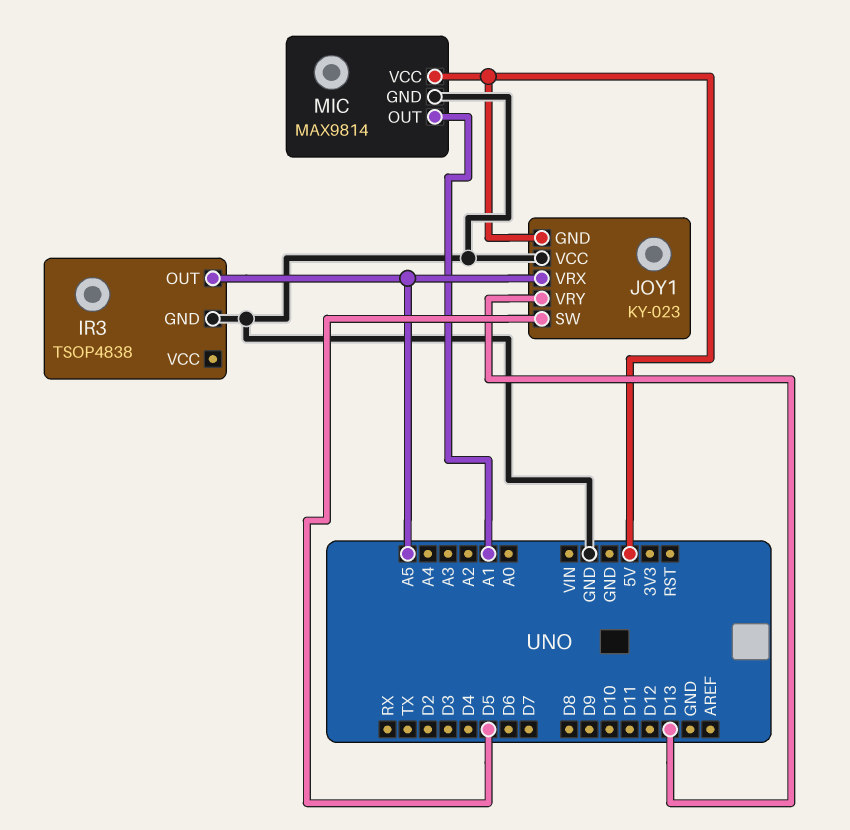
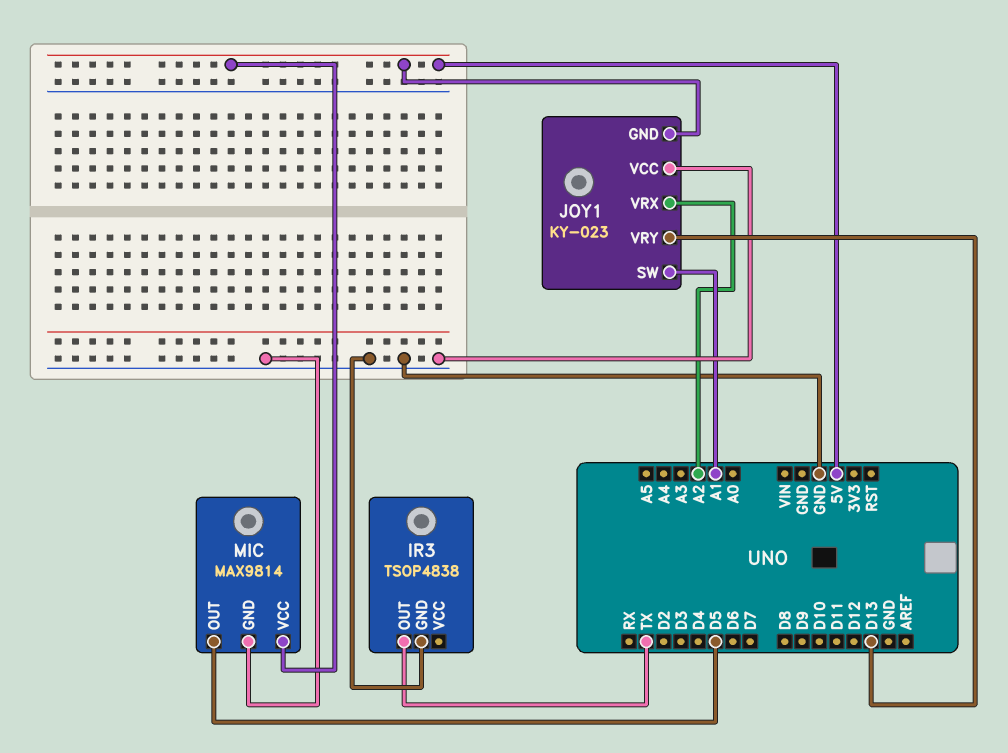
IR3 pin OUT: A5 -> TX
JOY1 pin SW: D5 -> A1
JOY1 pin VRX: A5 -> A2
MIC pin OUT: A1 -> D5

